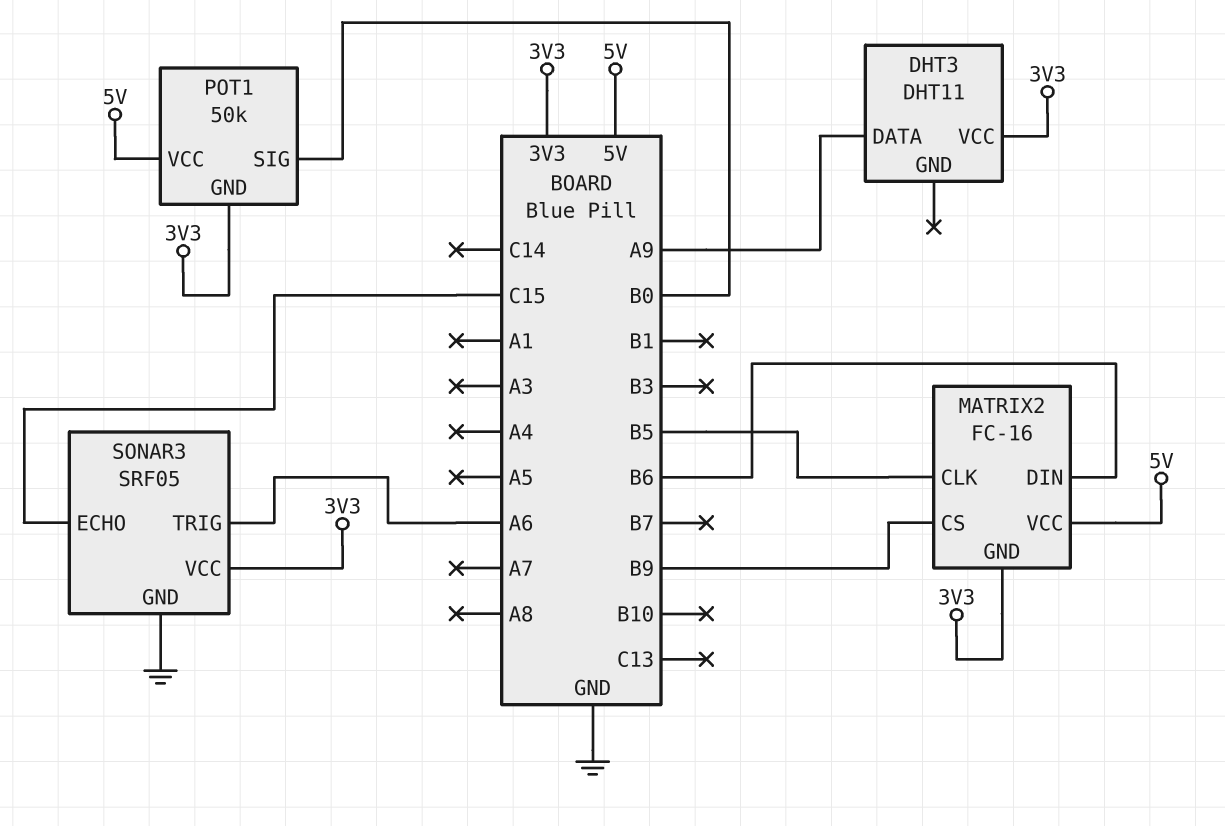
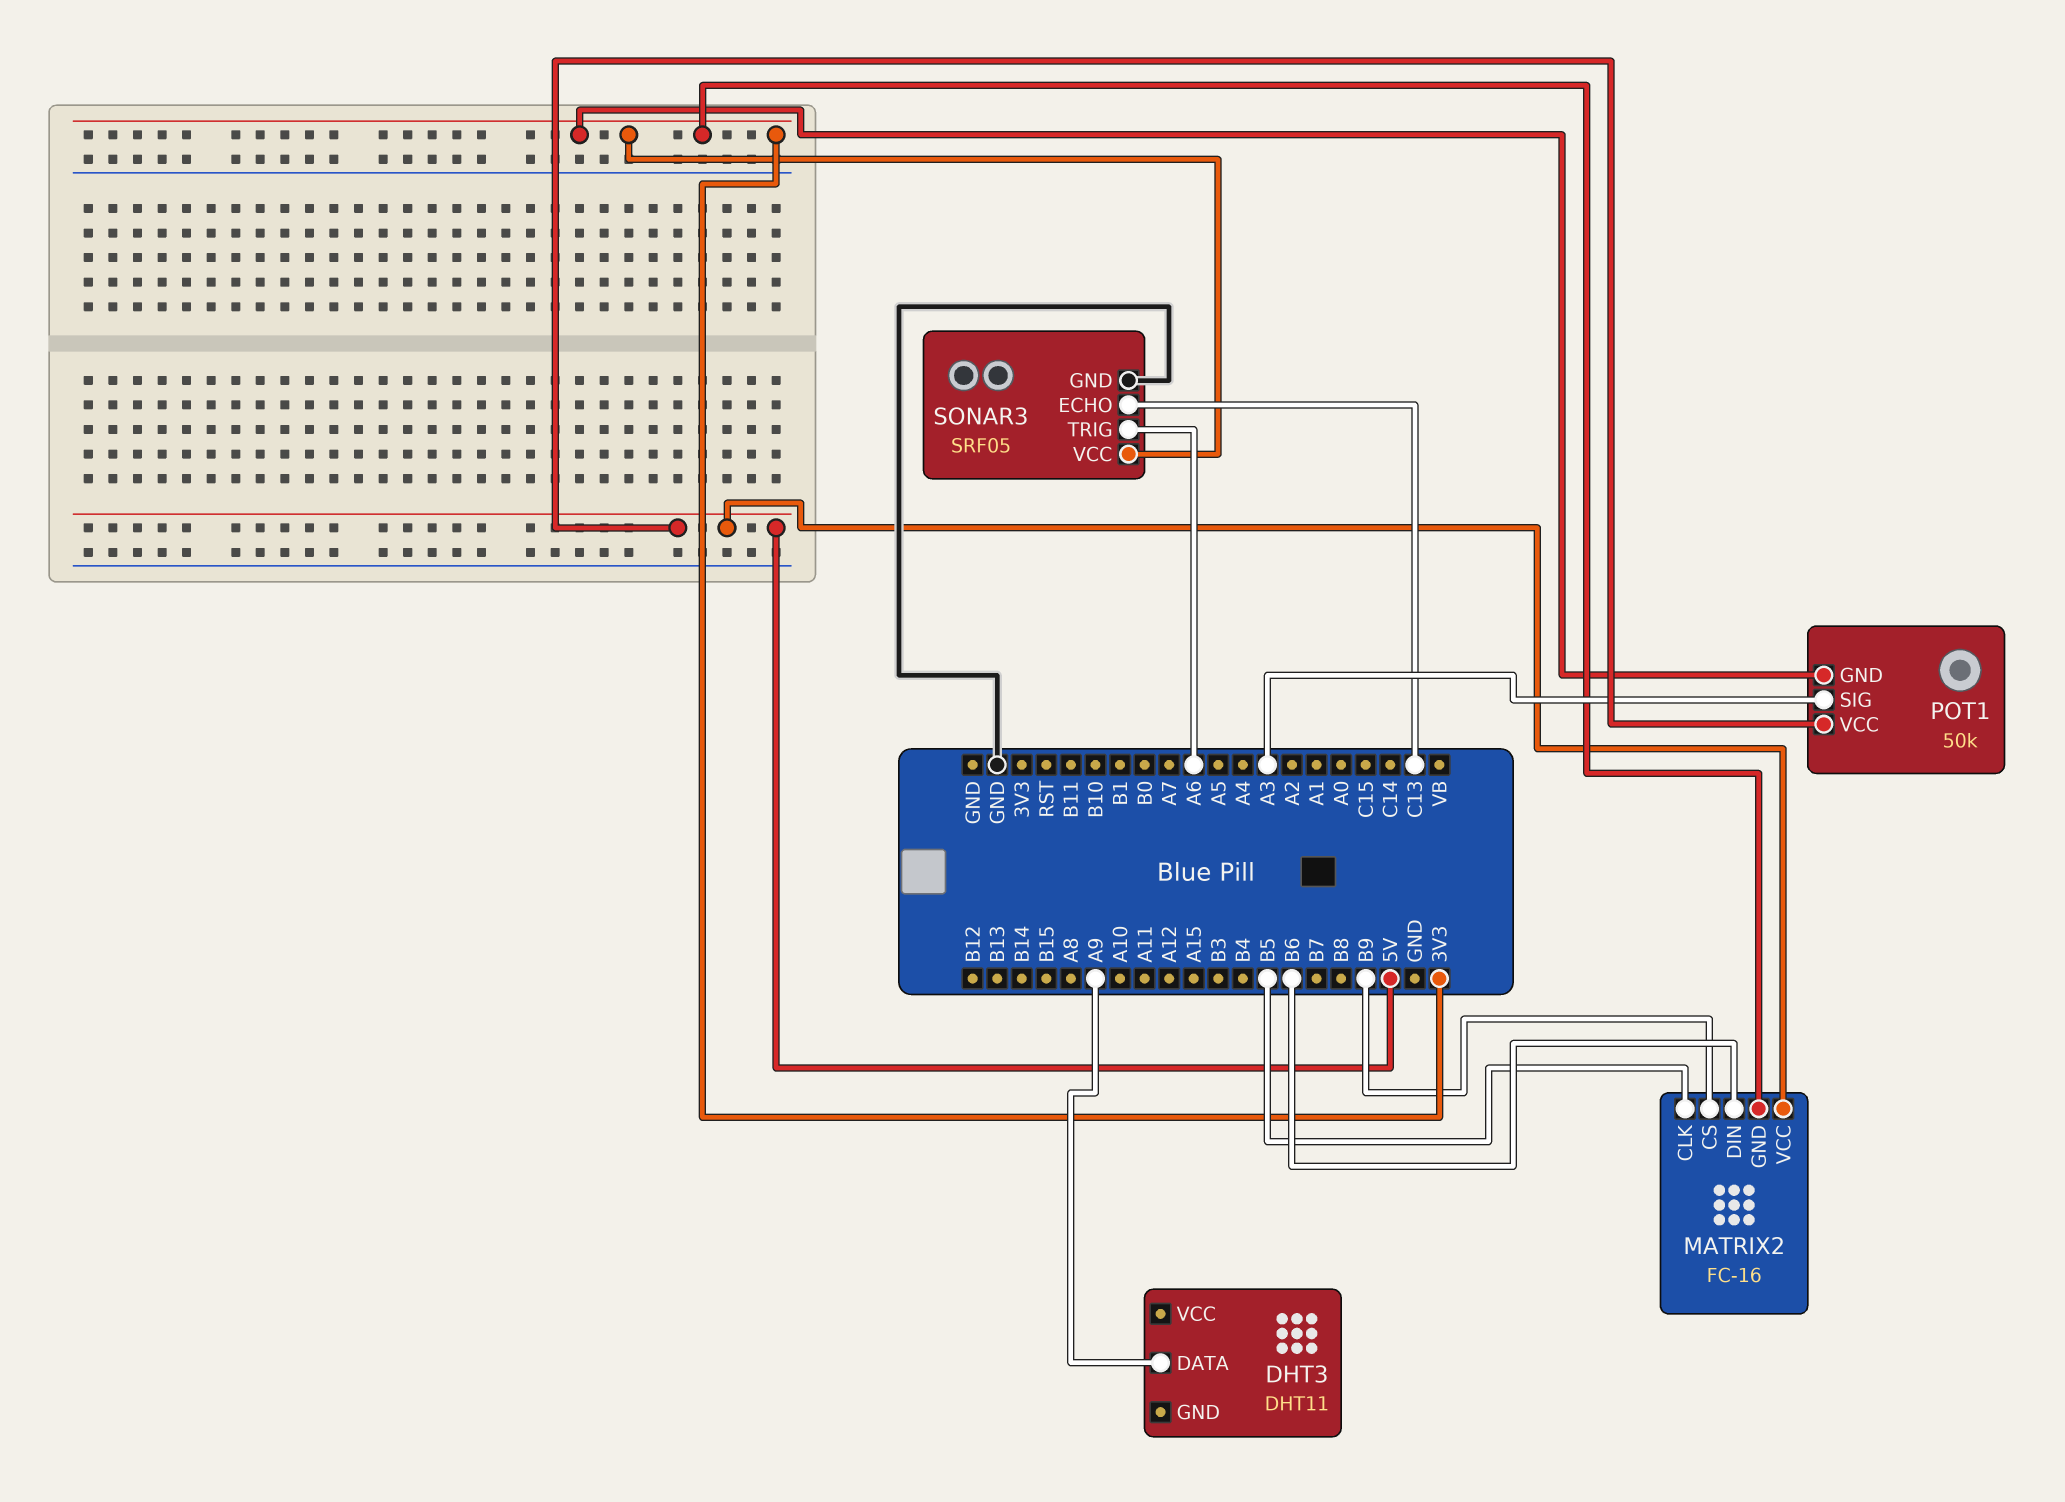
DHT3 pin VCC: 3V3 -> none
POT1 pin SIG: B0 -> A3
SONAR3 pin ECHO: C15 -> C13

